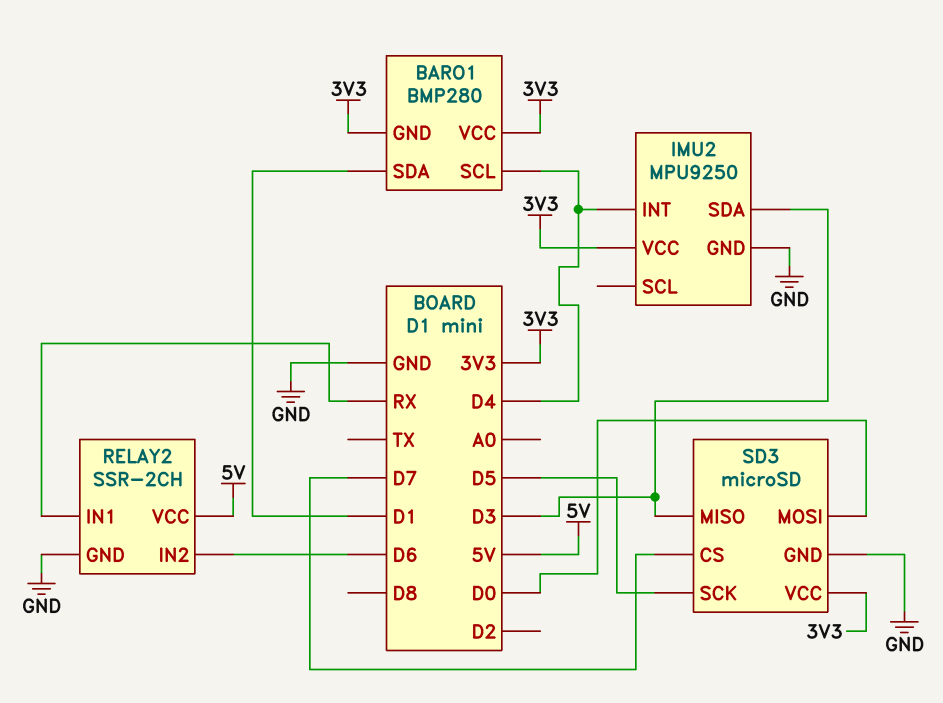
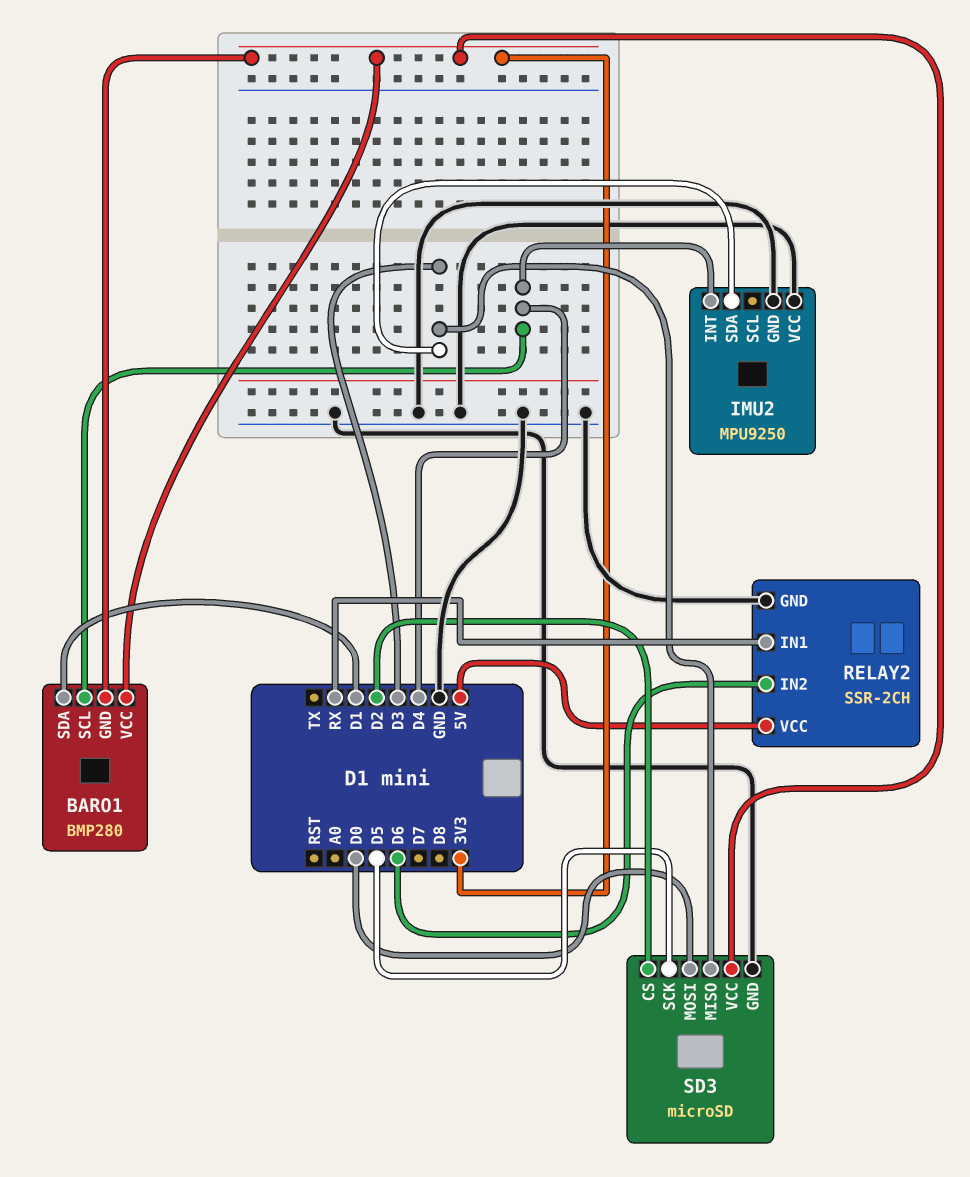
IMU2 pin VCC: 3V3 -> GND
SD3 pin CS: D7 -> D2

